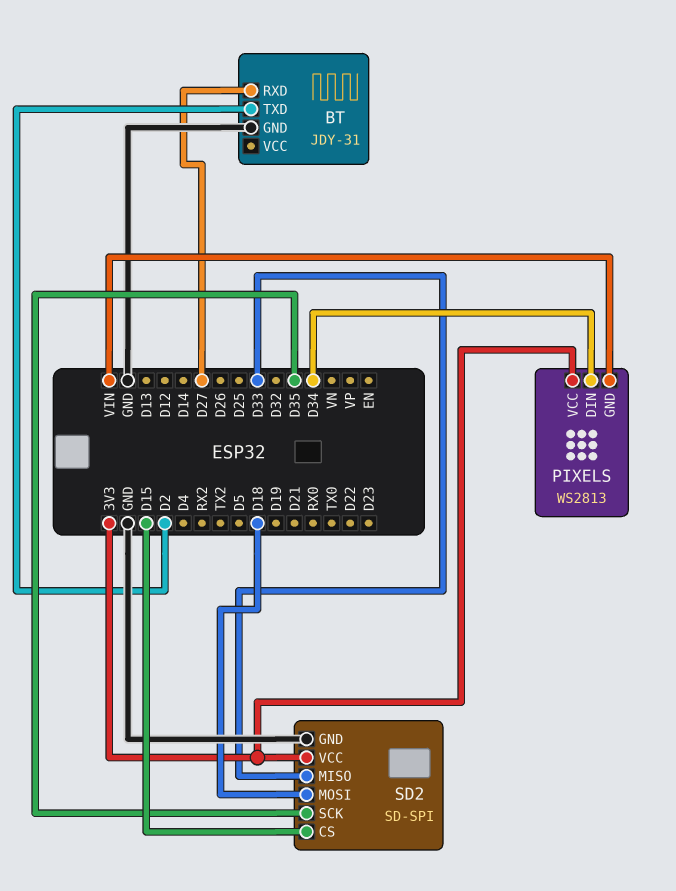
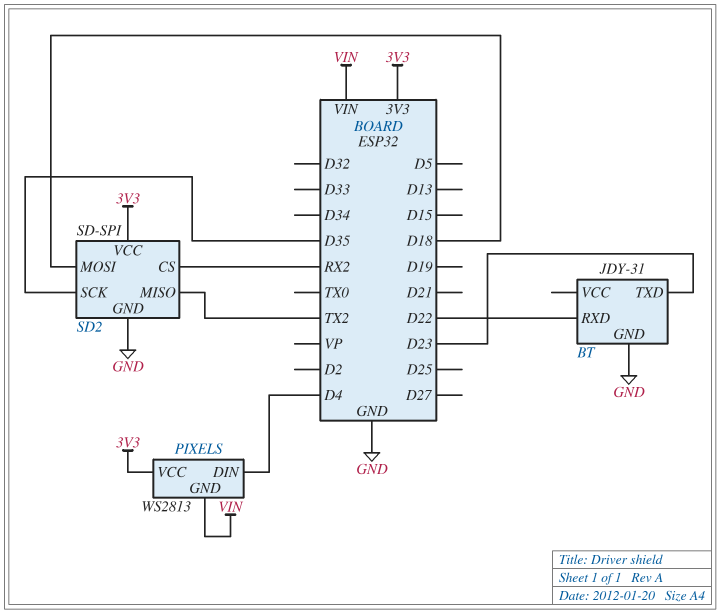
BT pin RXD: D27 -> D22
BT pin TXD: D2 -> D23
PIXELS pin DIN: D34 -> D4
SD2 pin CS: D15 -> RX2
SD2 pin MISO: D33 -> TX2

